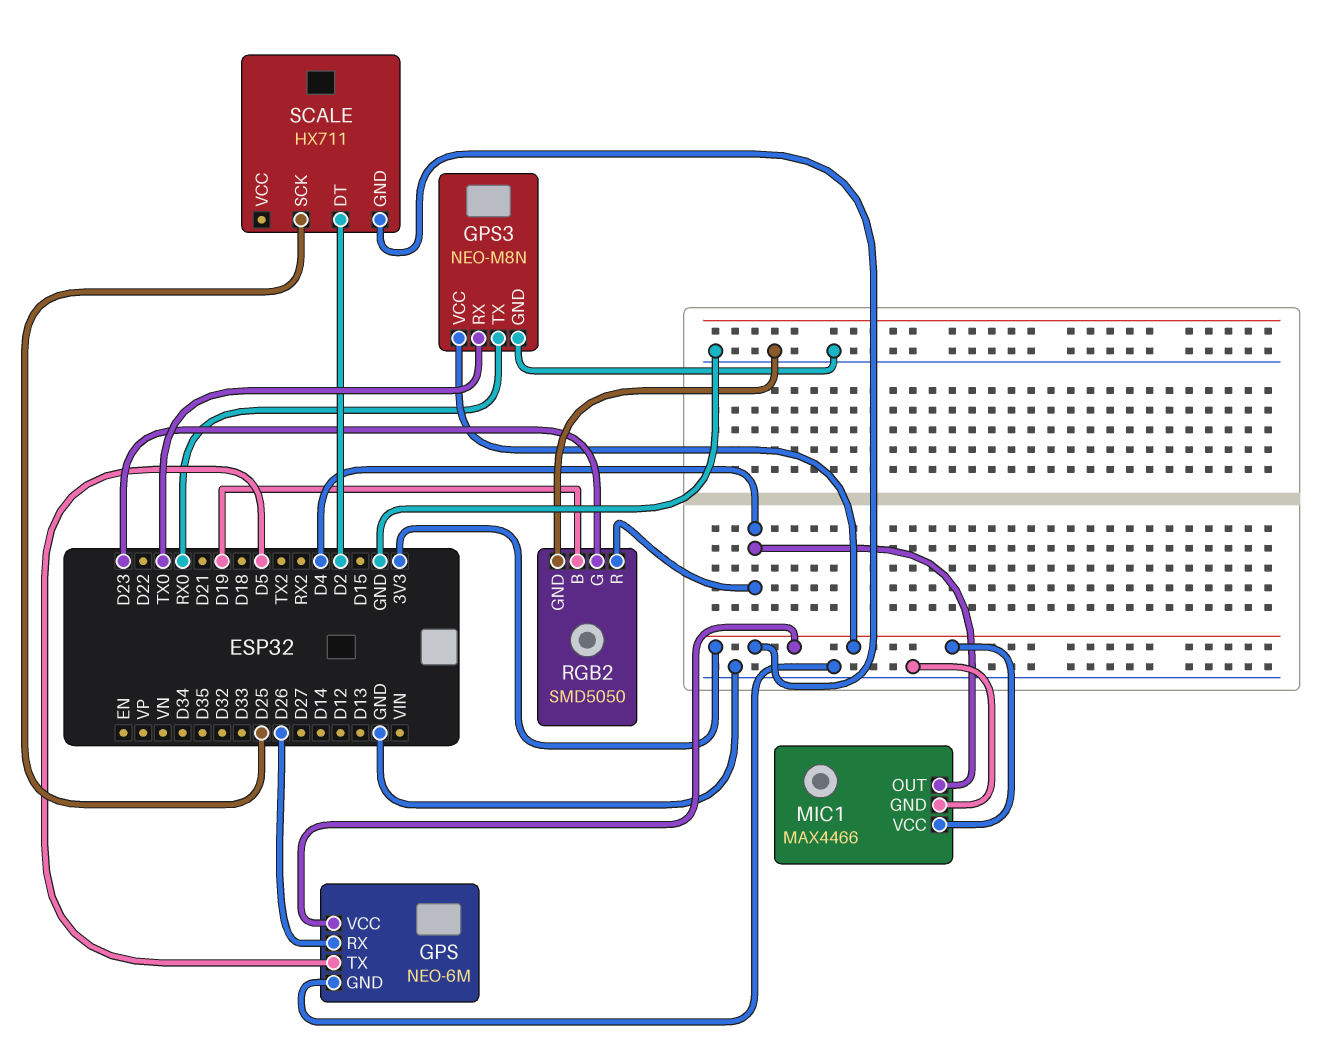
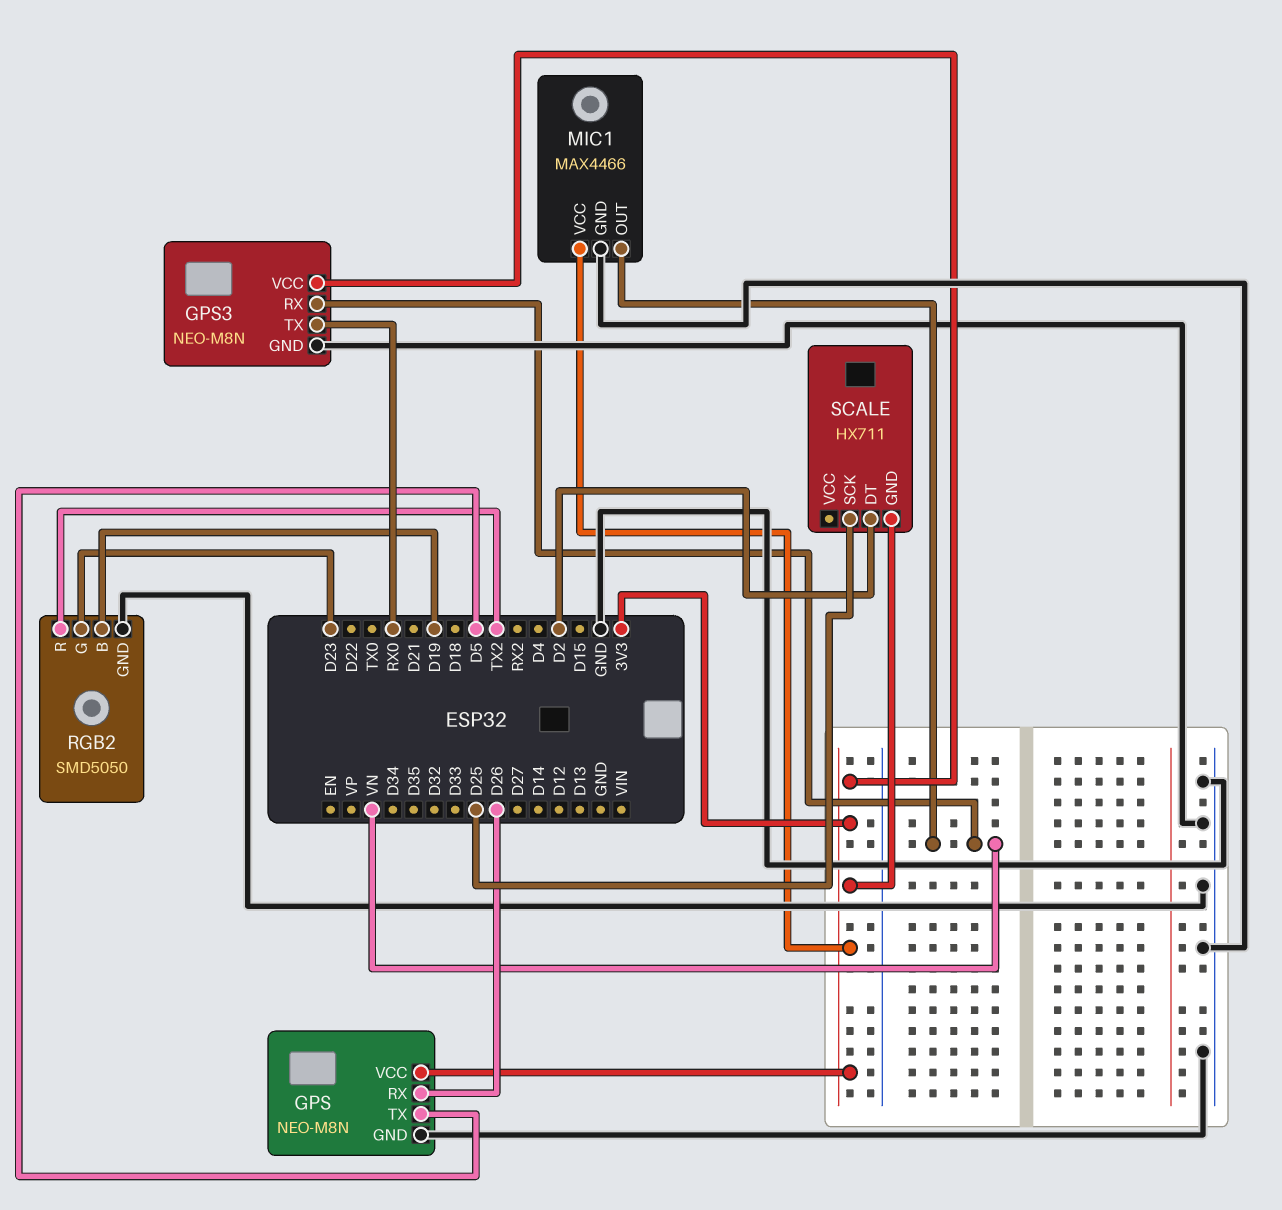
GPS: NEO-6M -> NEO-M8N
GPS3 pin RX: TX0 -> VN
MIC1 pin OUT: D4 -> VN
RGB2 pin R: D4 -> TX2

